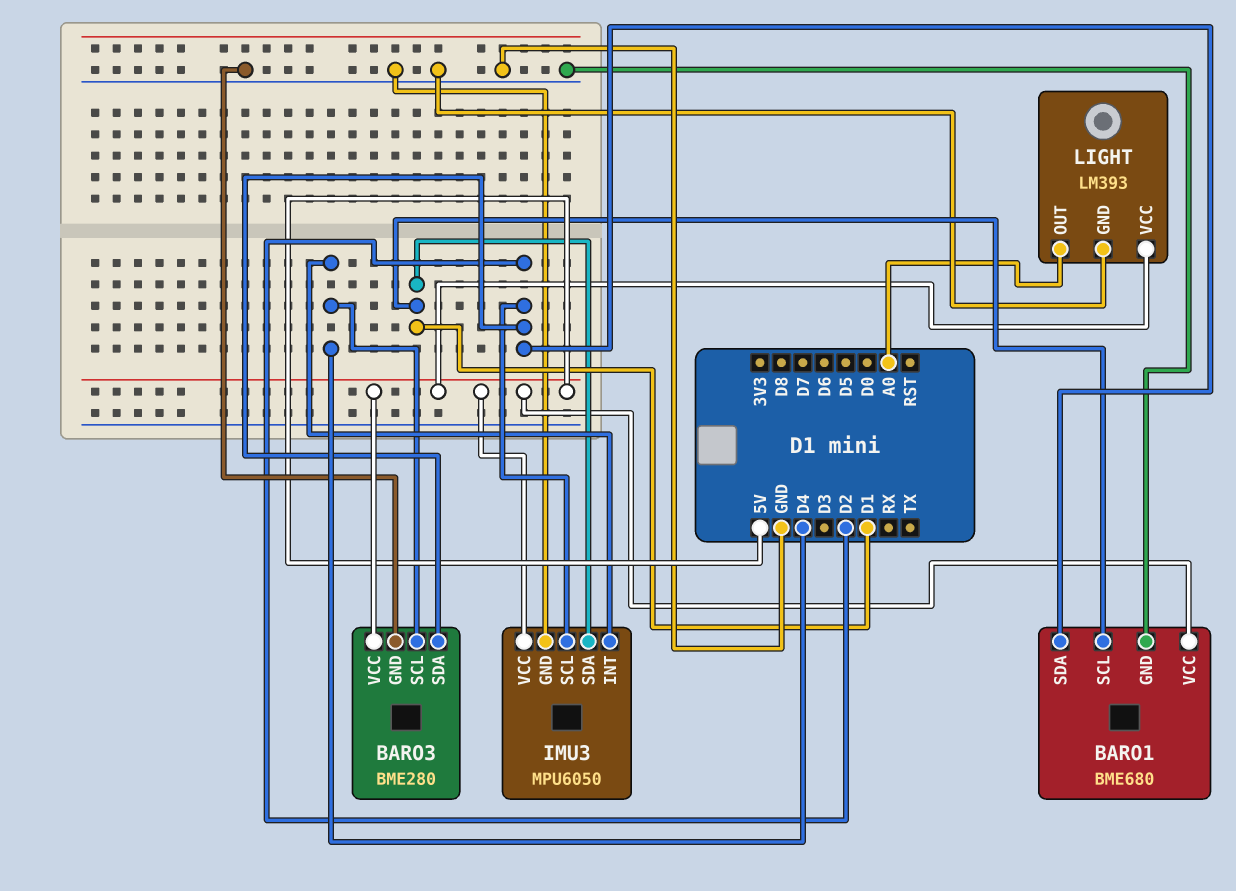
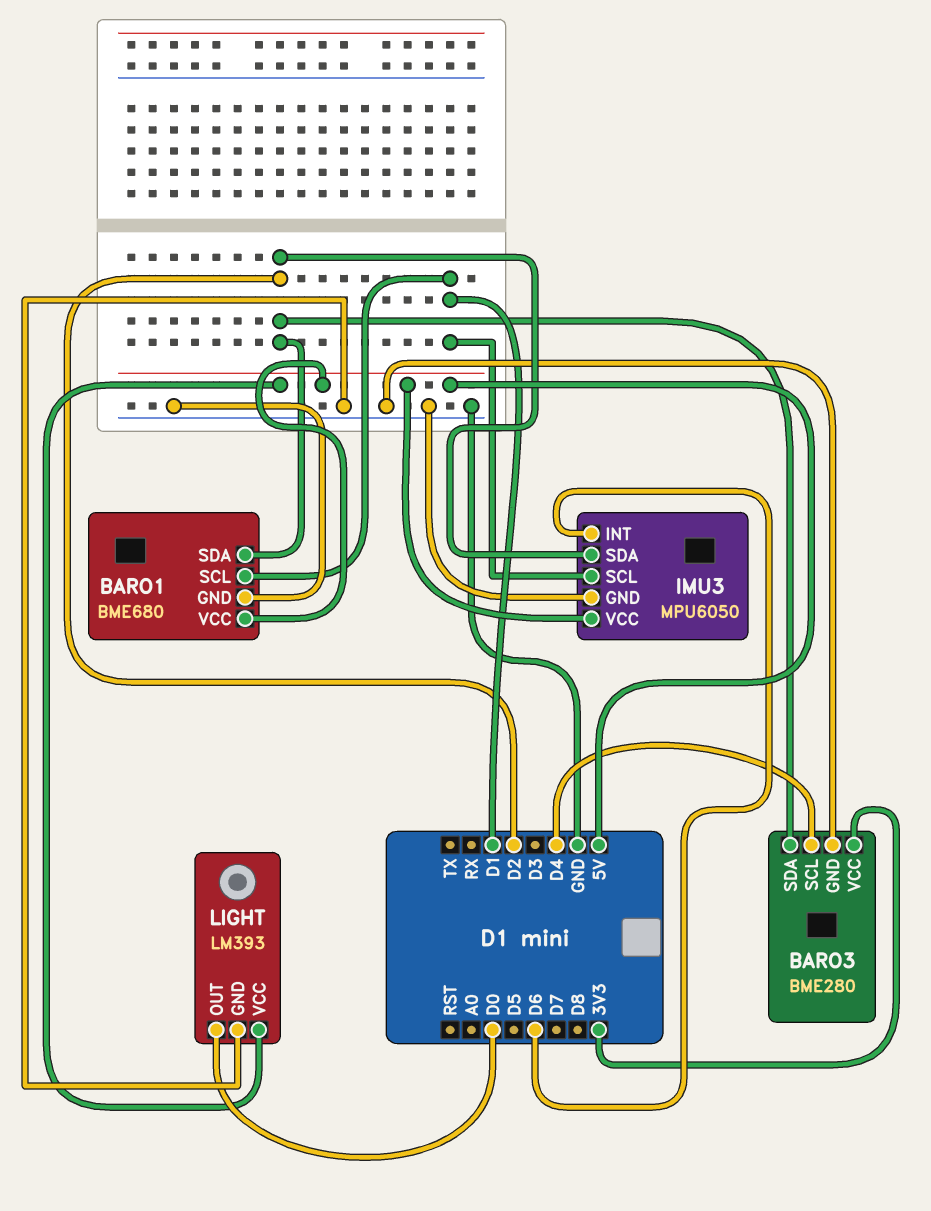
BARO3 pin VCC: 5V -> 3V3
IMU3 pin INT: D4 -> D6
IMU3 pin SCL: D2 -> D1
IMU3 pin SDA: D1 -> D2
LIGHT pin OUT: A0 -> D0

